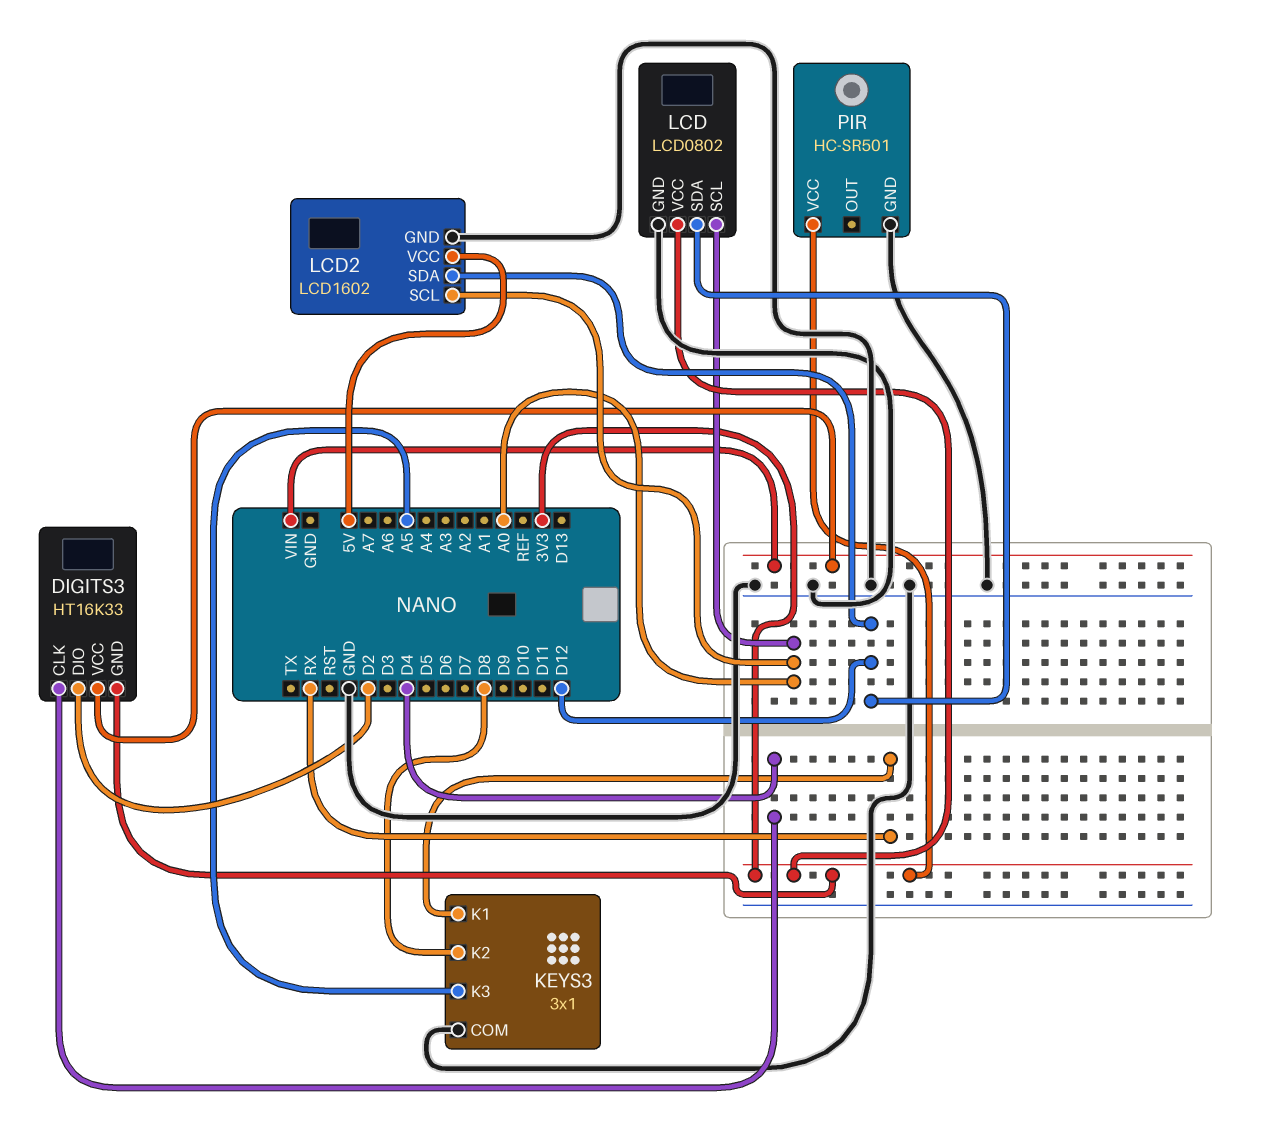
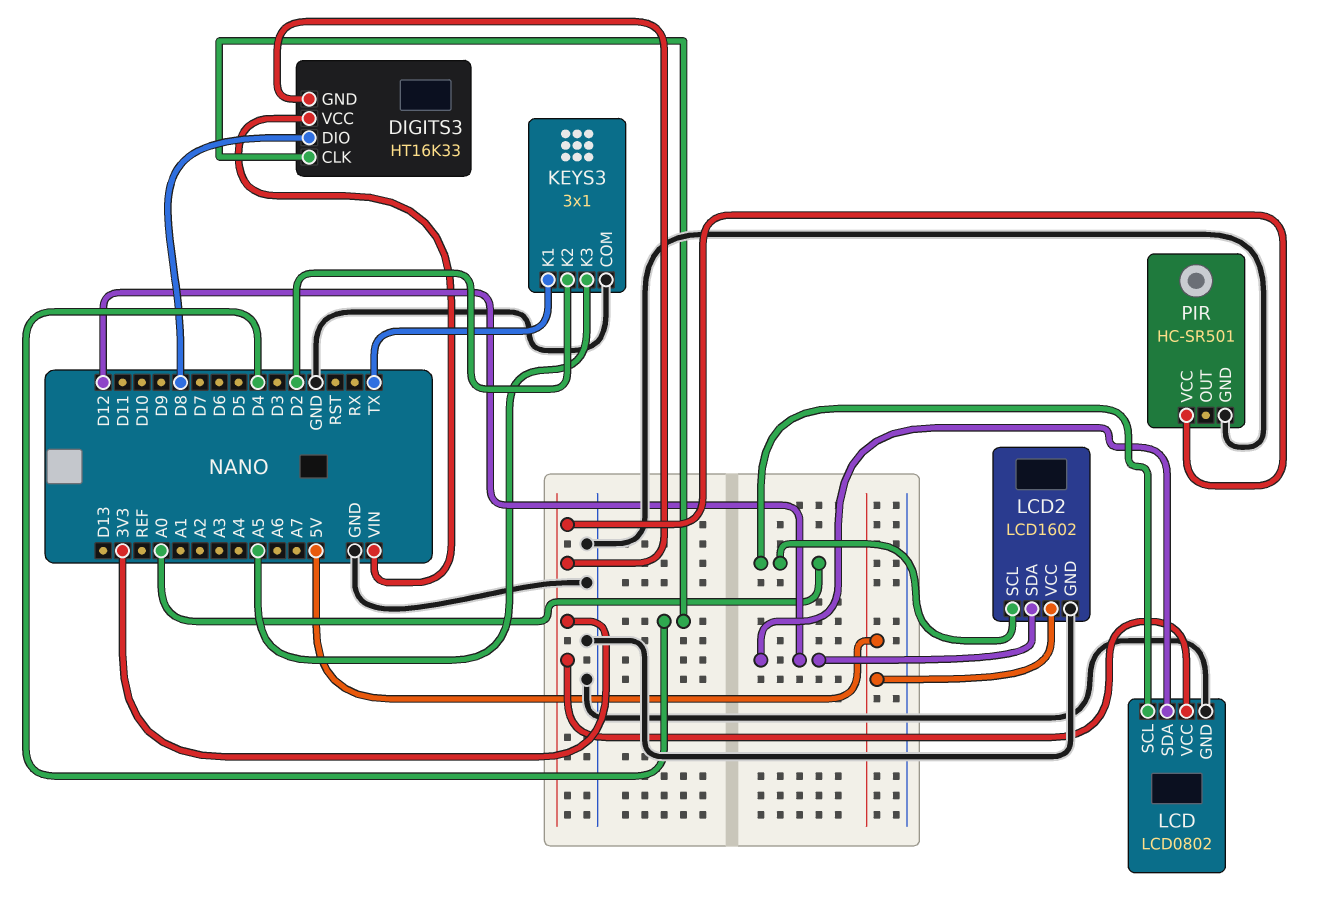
DIGITS3 pin DIO: D2 -> D8
KEYS3 pin K1: RX -> TX
KEYS3 pin K2: D8 -> D2

